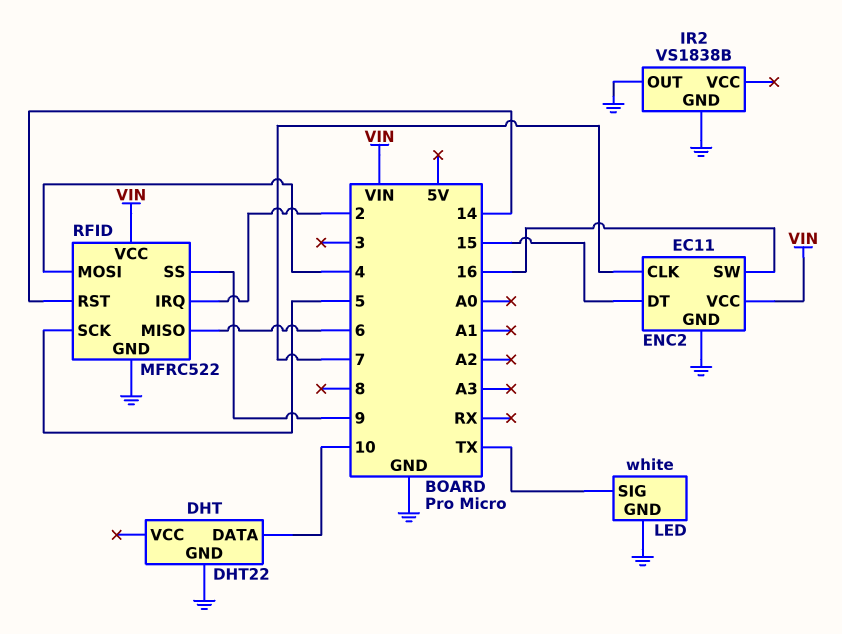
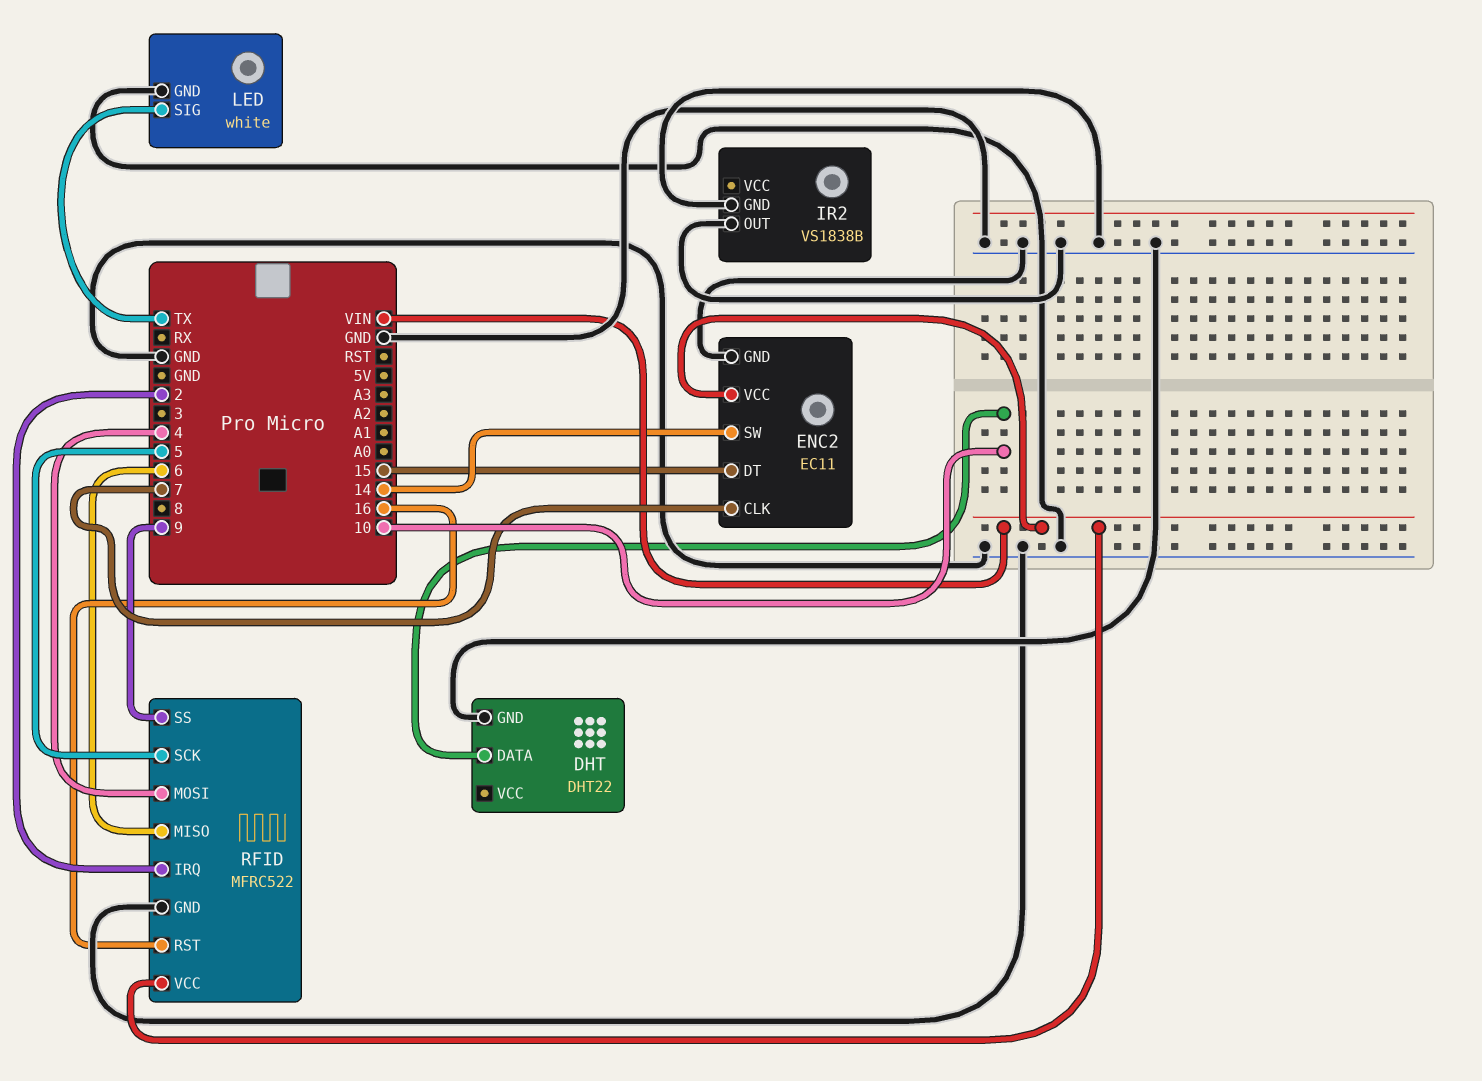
ENC2 pin SW: 16 -> 14
RFID pin RST: 14 -> 16

